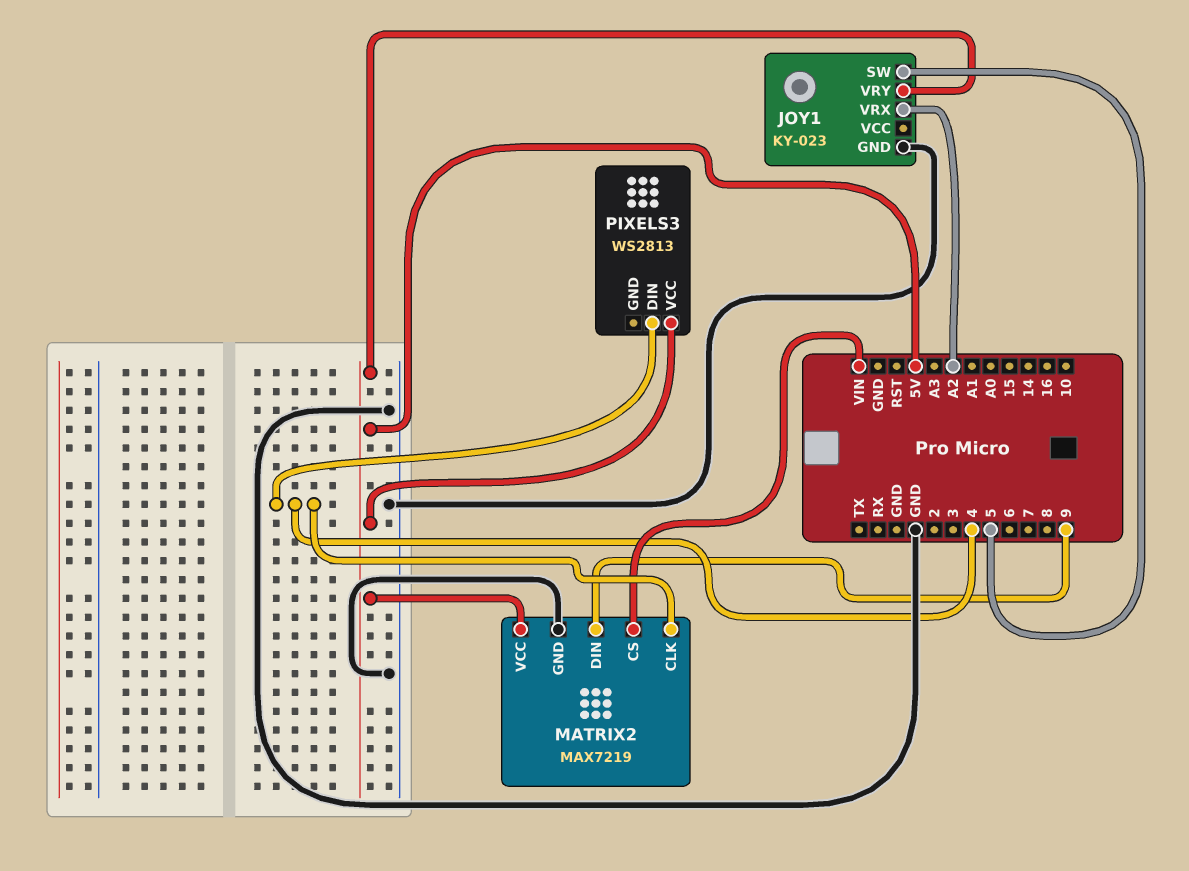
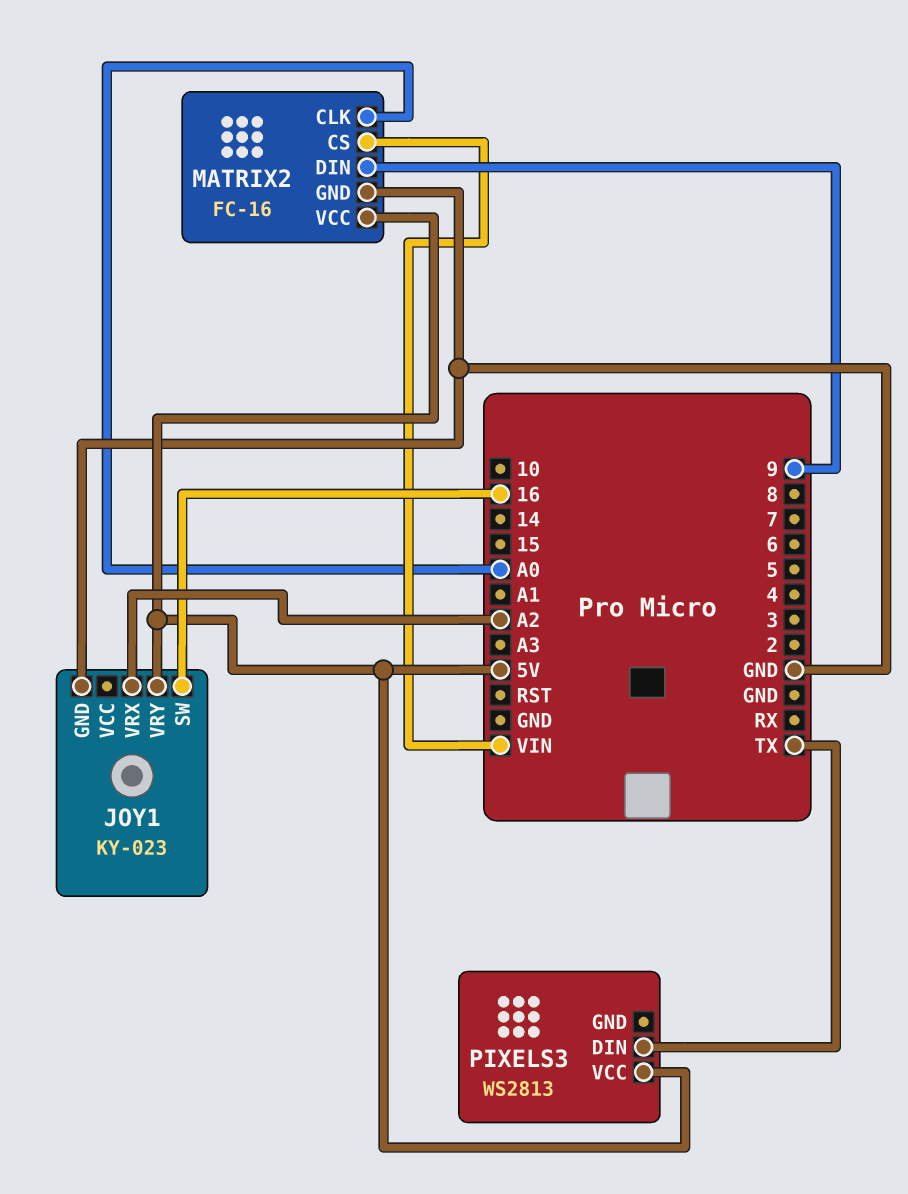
JOY1 pin SW: 5 -> 16
MATRIX2: MAX7219 -> FC-16
MATRIX2 pin CLK: 4 -> A0
PIXELS3 pin DIN: 4 -> TX

